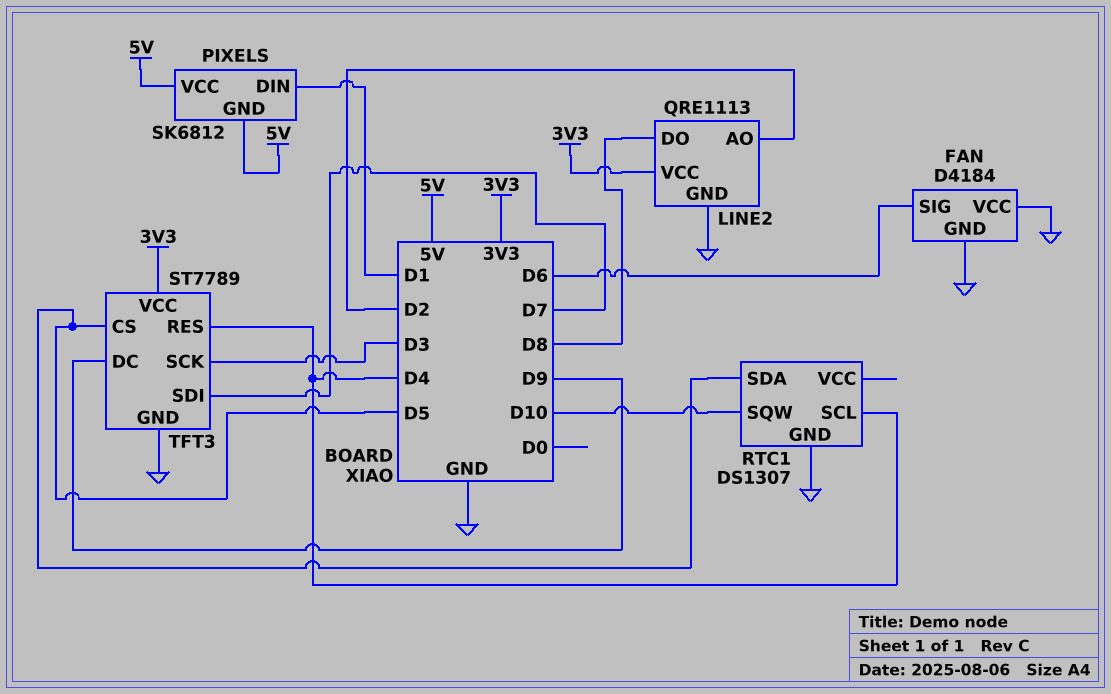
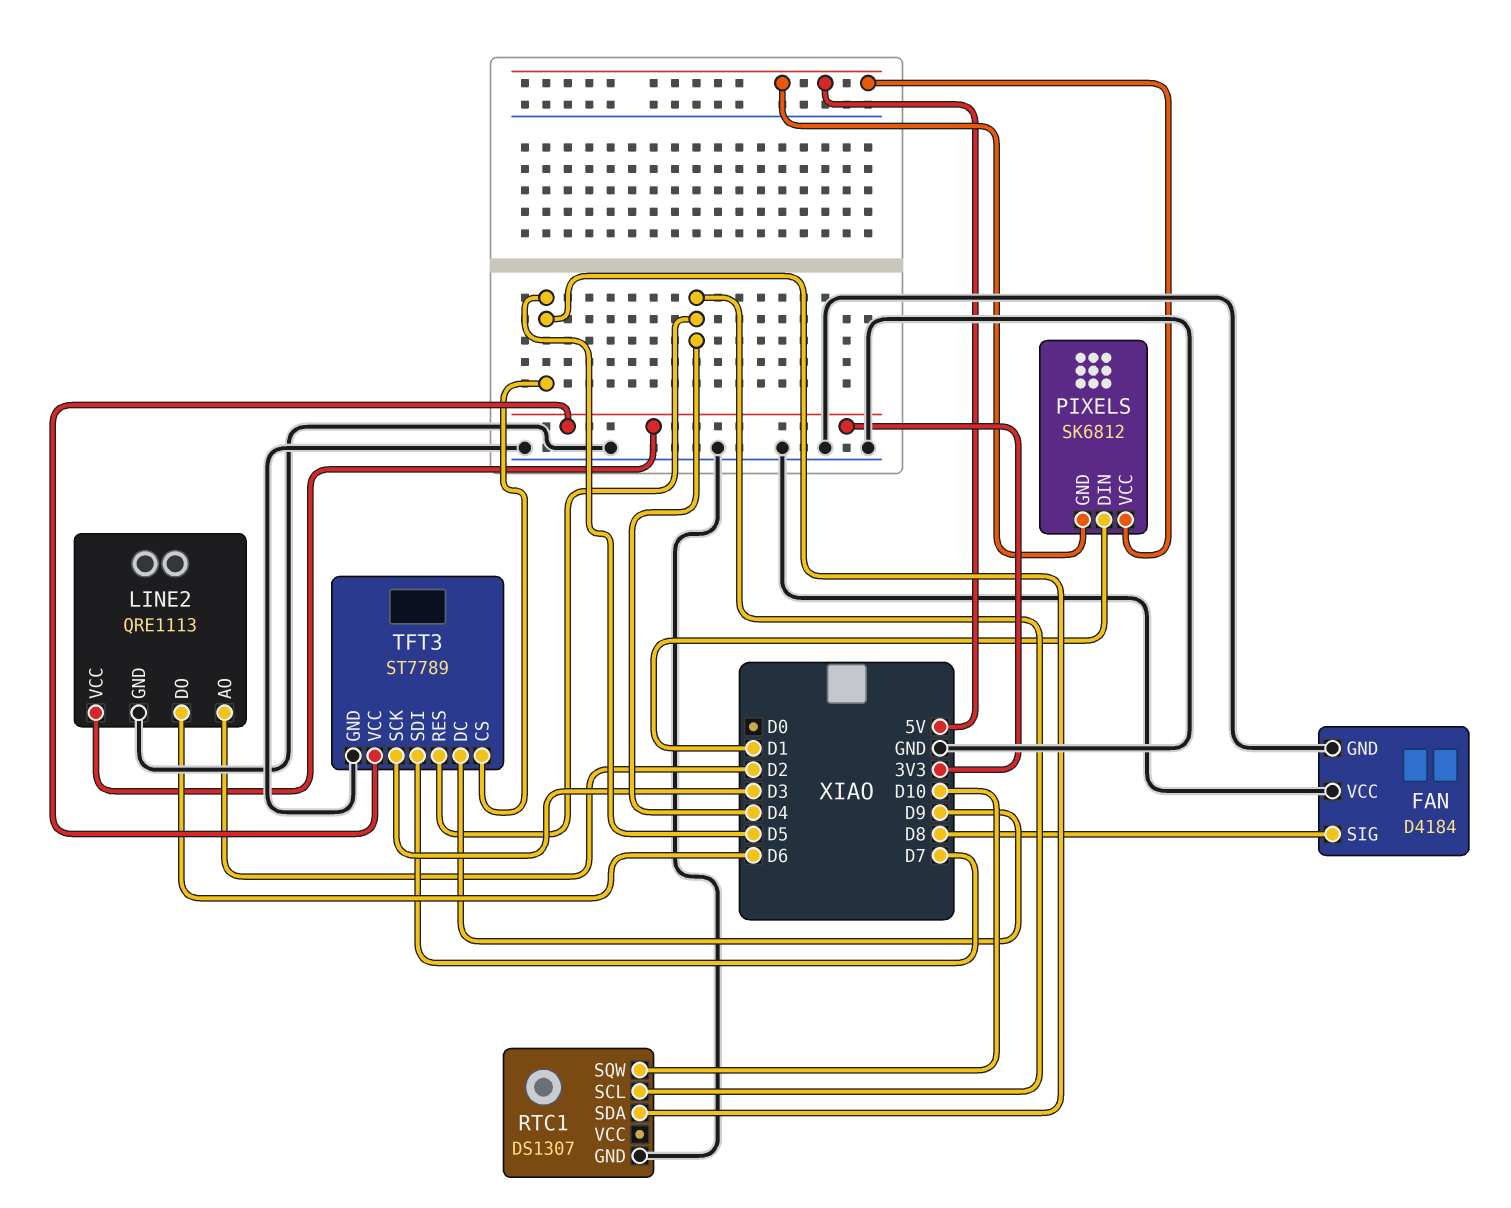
FAN pin SIG: D6 -> D8
LINE2 pin DO: D8 -> D6

